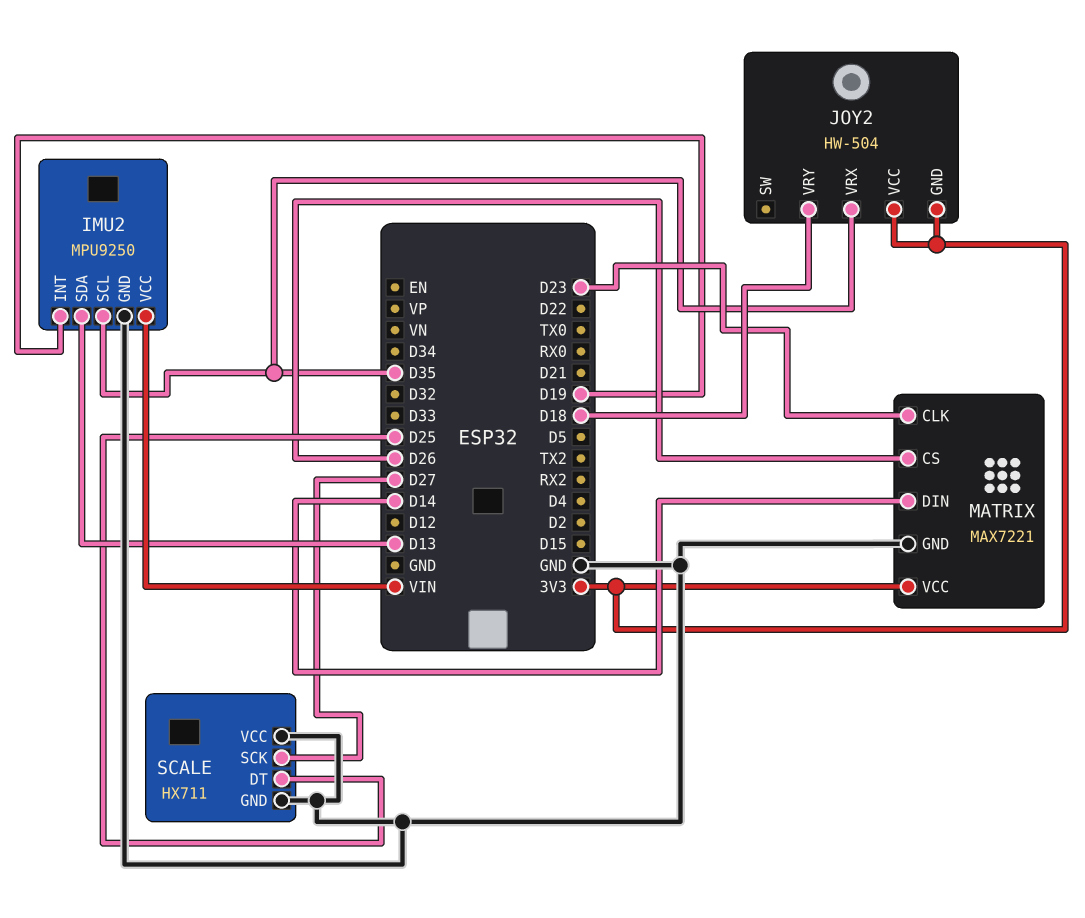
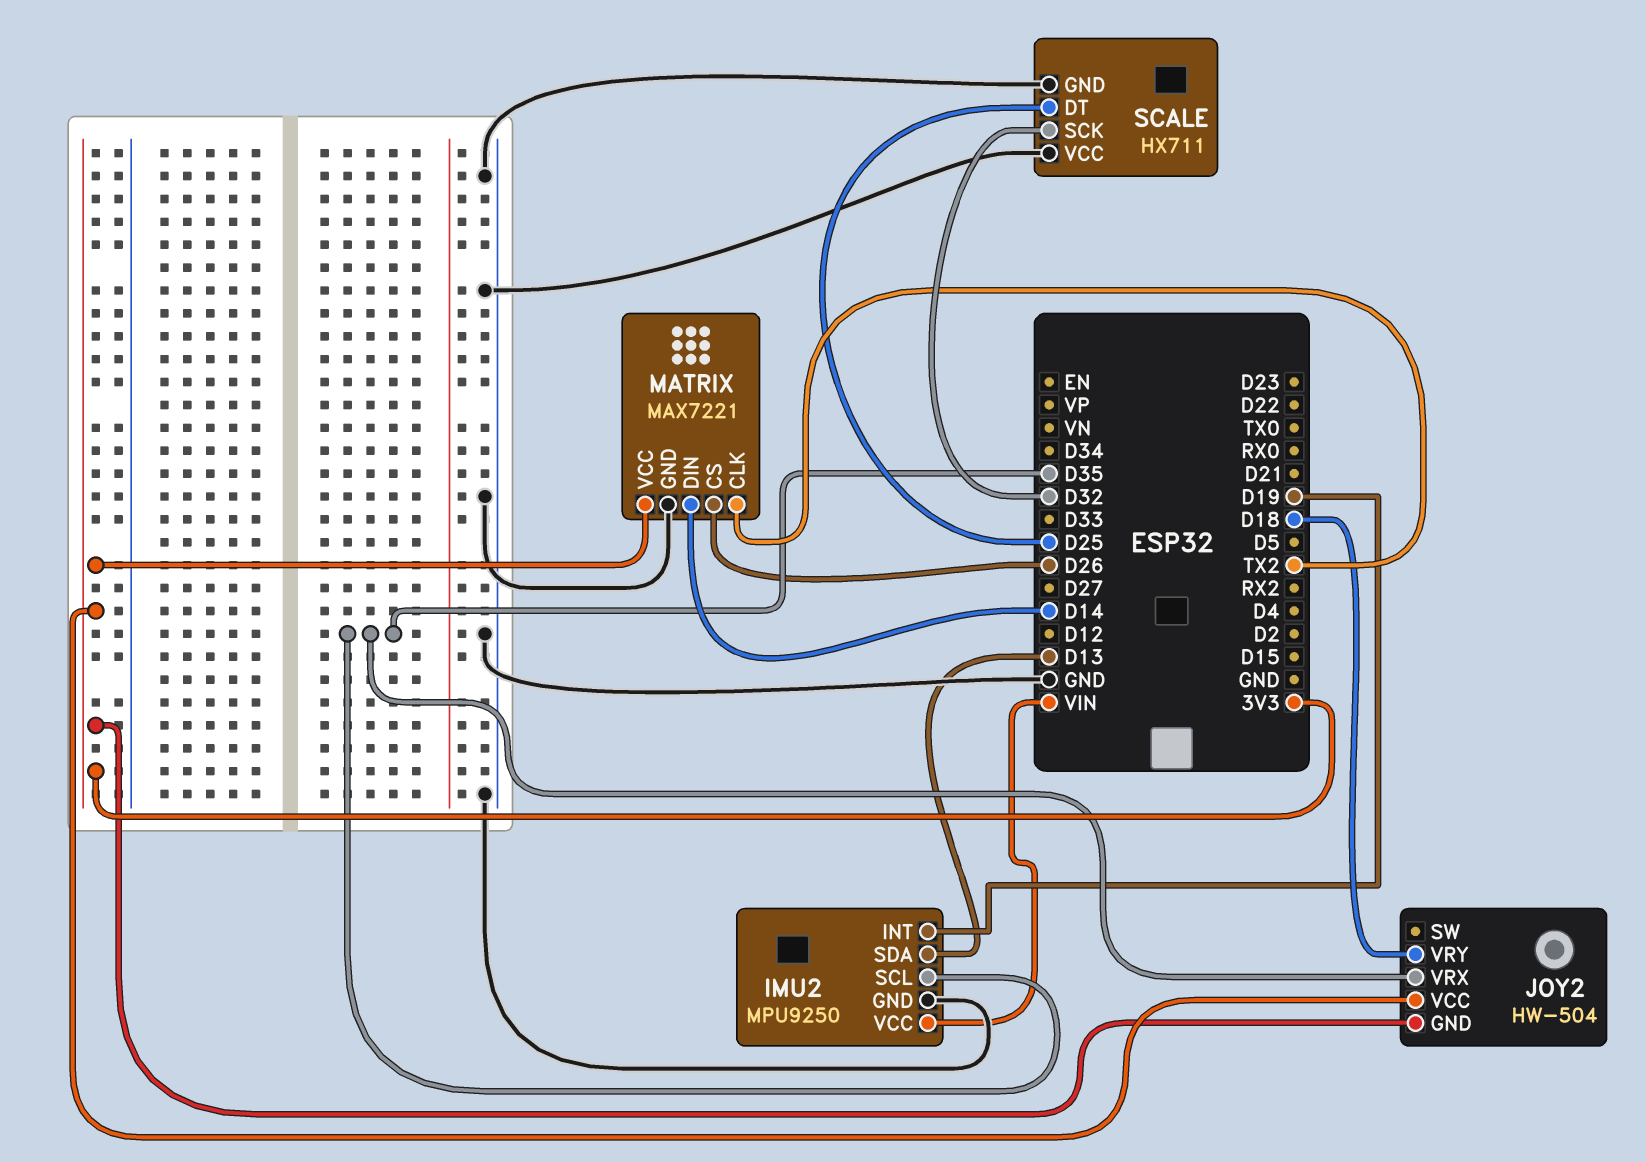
MATRIX pin CLK: D23 -> TX2
SCALE pin SCK: D27 -> D32

